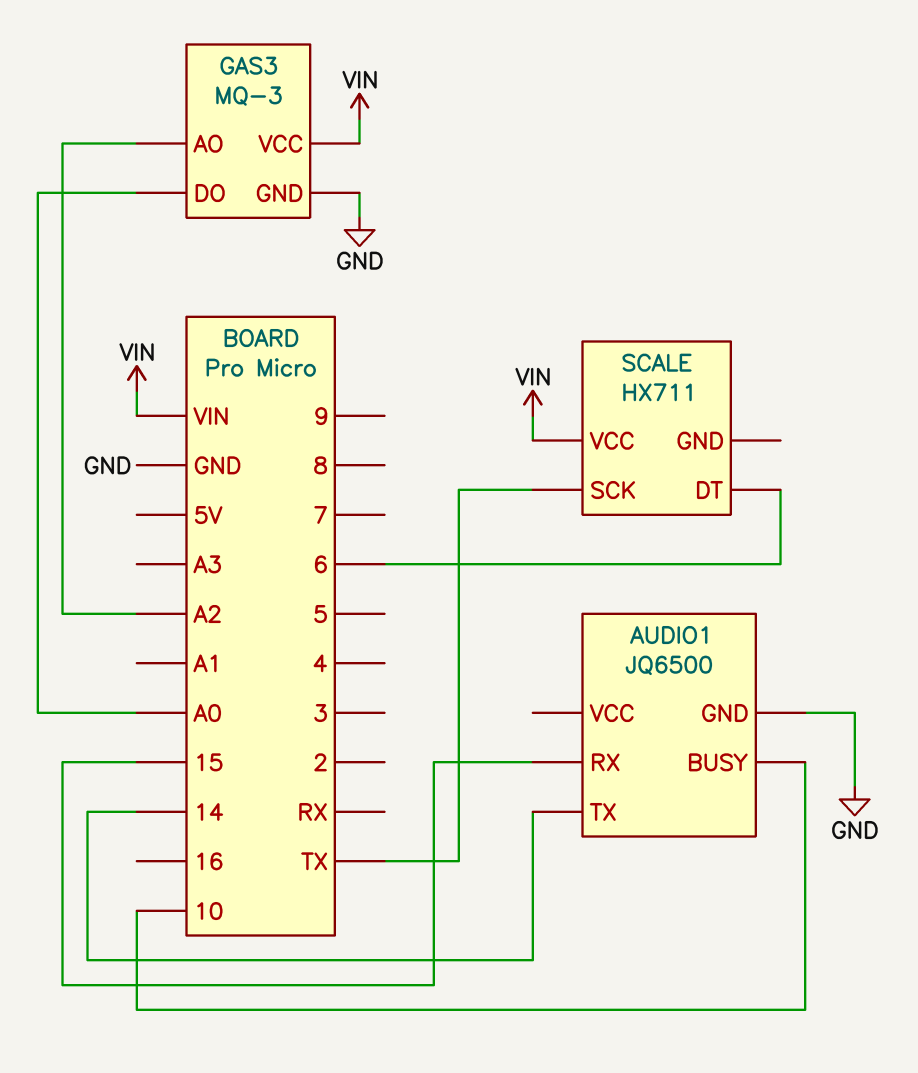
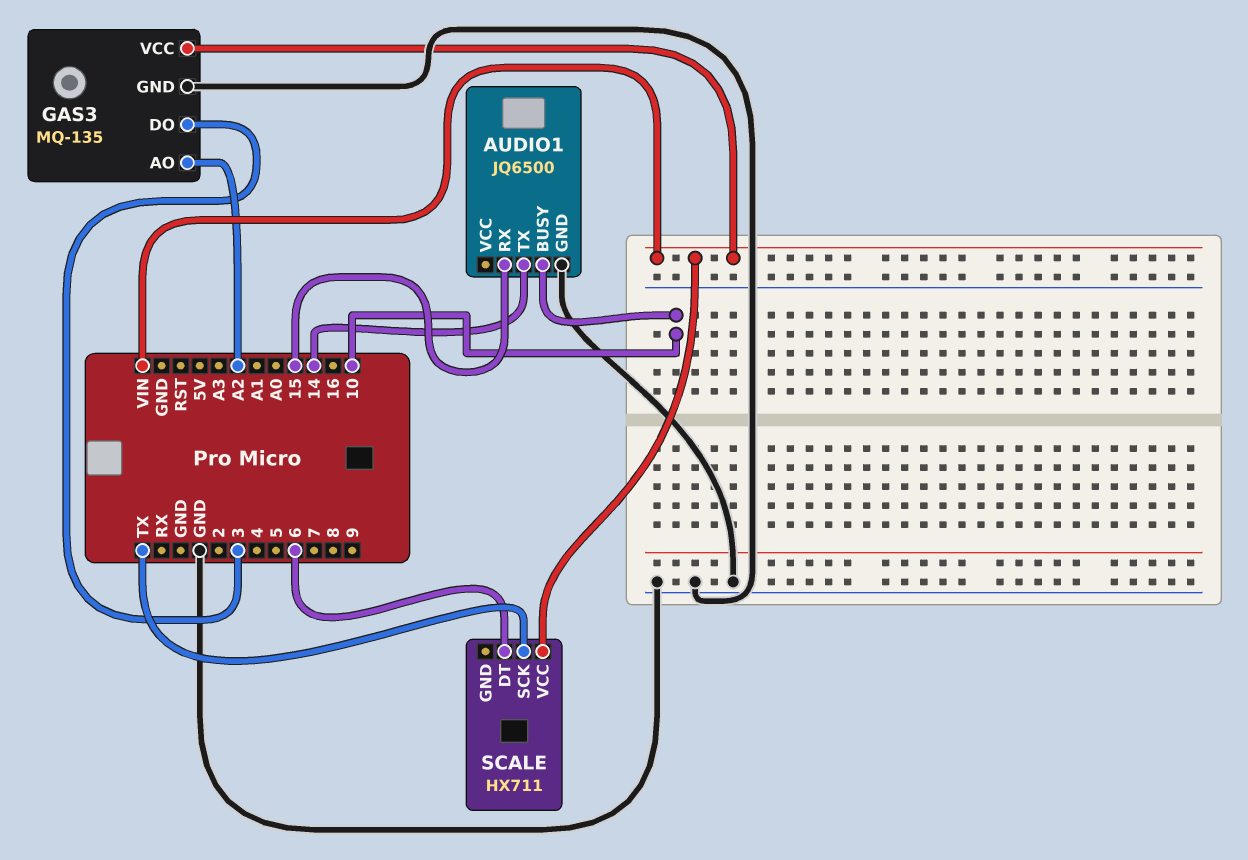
GAS3: MQ-3 -> MQ-135
GAS3 pin DO: A0 -> 3

